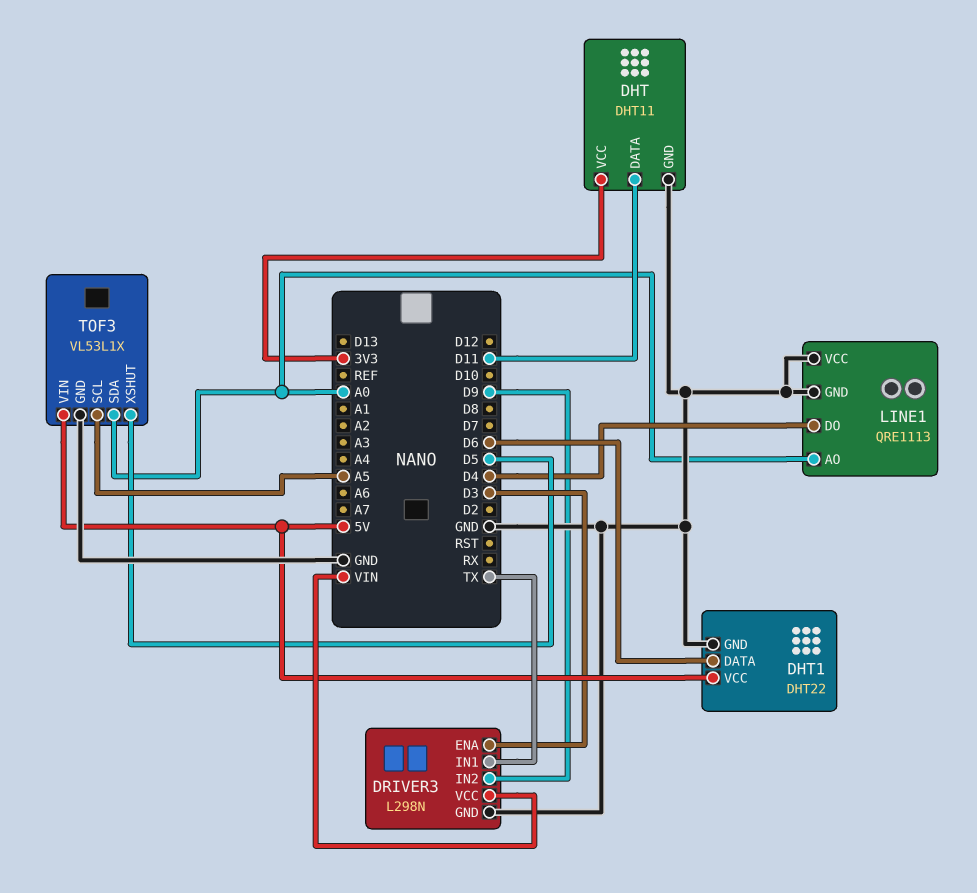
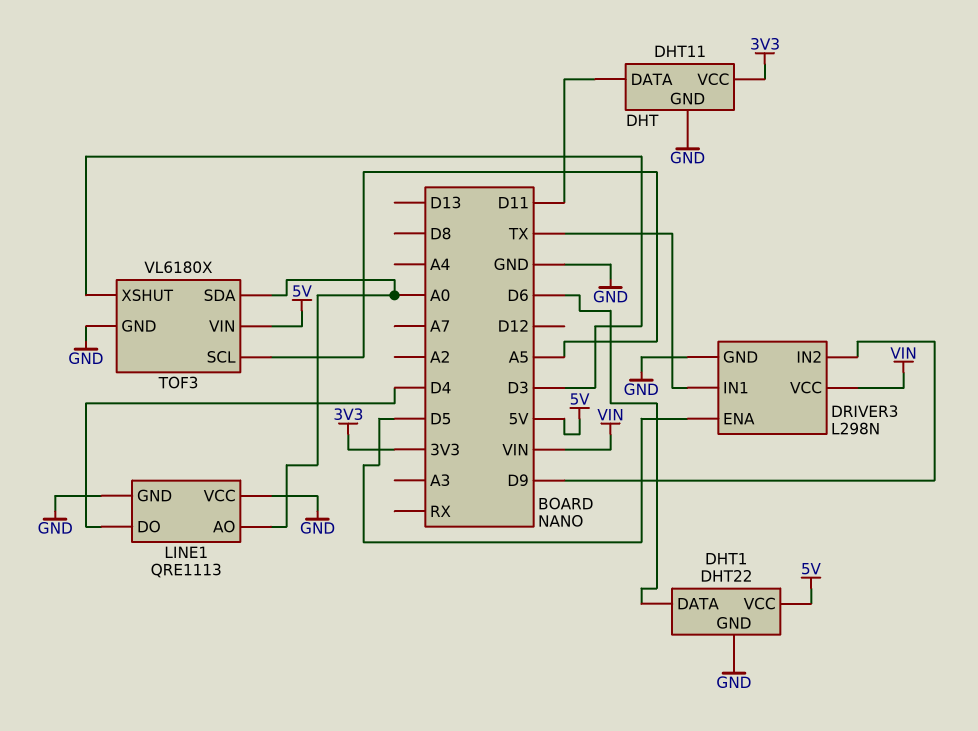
DRIVER3 pin ENA: D3 -> D5
TOF3: VL53L1X -> VL6180X
TOF3 pin XSHUT: D5 -> D3

